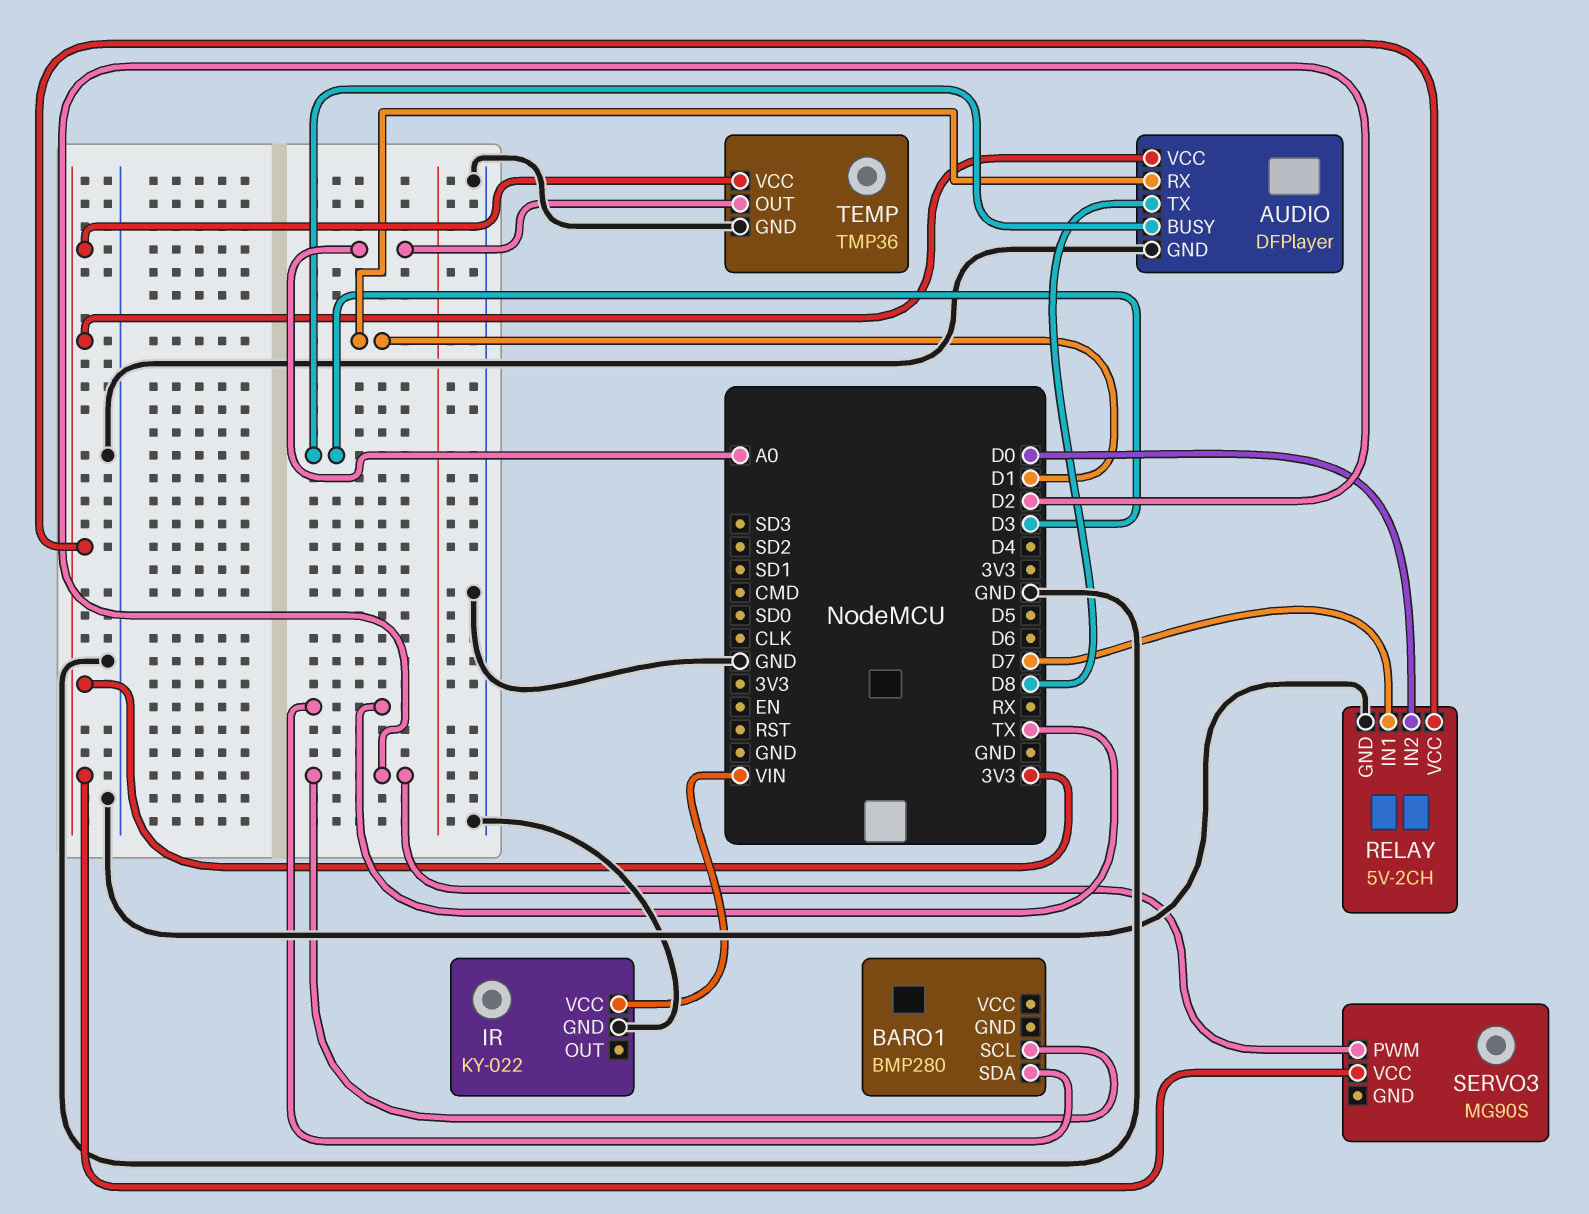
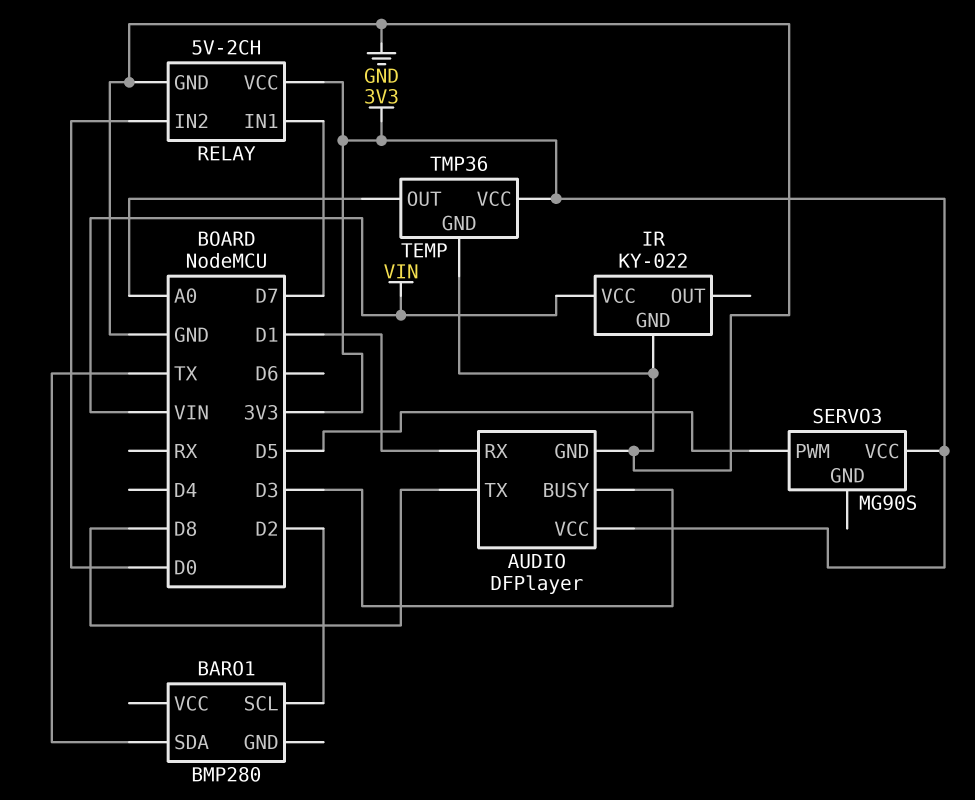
SERVO3 pin PWM: D2 -> D5

